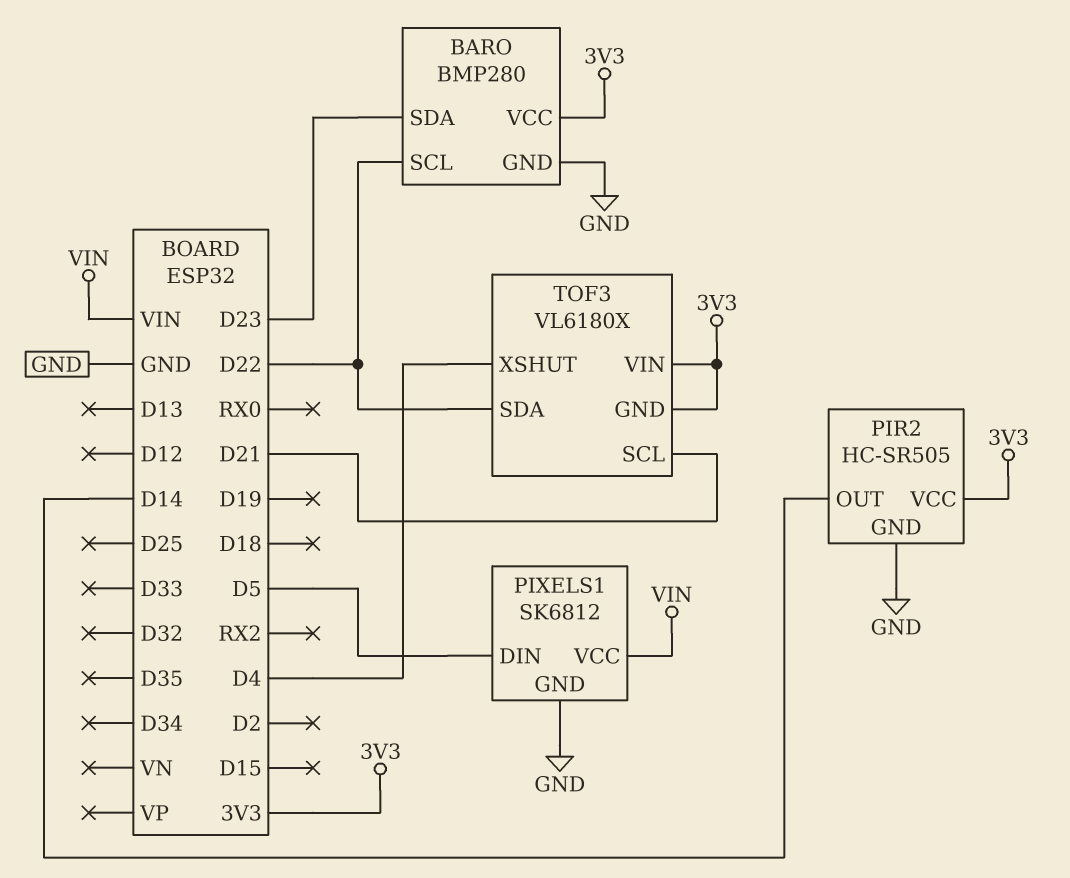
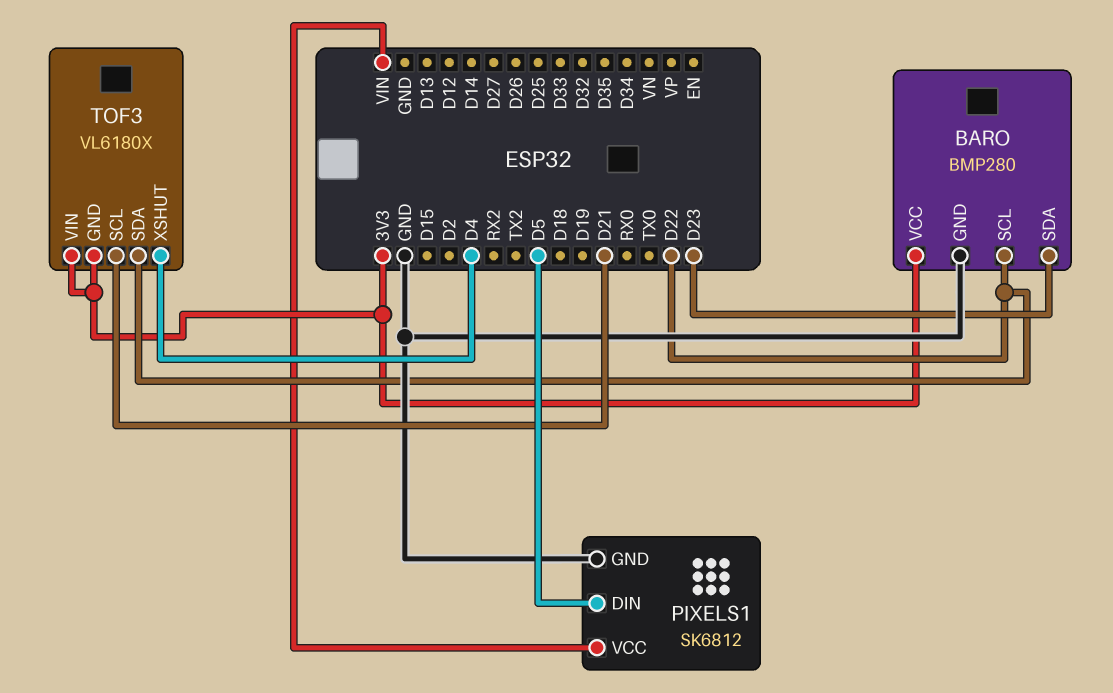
PIR2: HC-SR505 -> none
PIR2 pin GND: GND -> none
PIR2 pin OUT: D14 -> none
PIR2 pin VCC: 3V3 -> none

